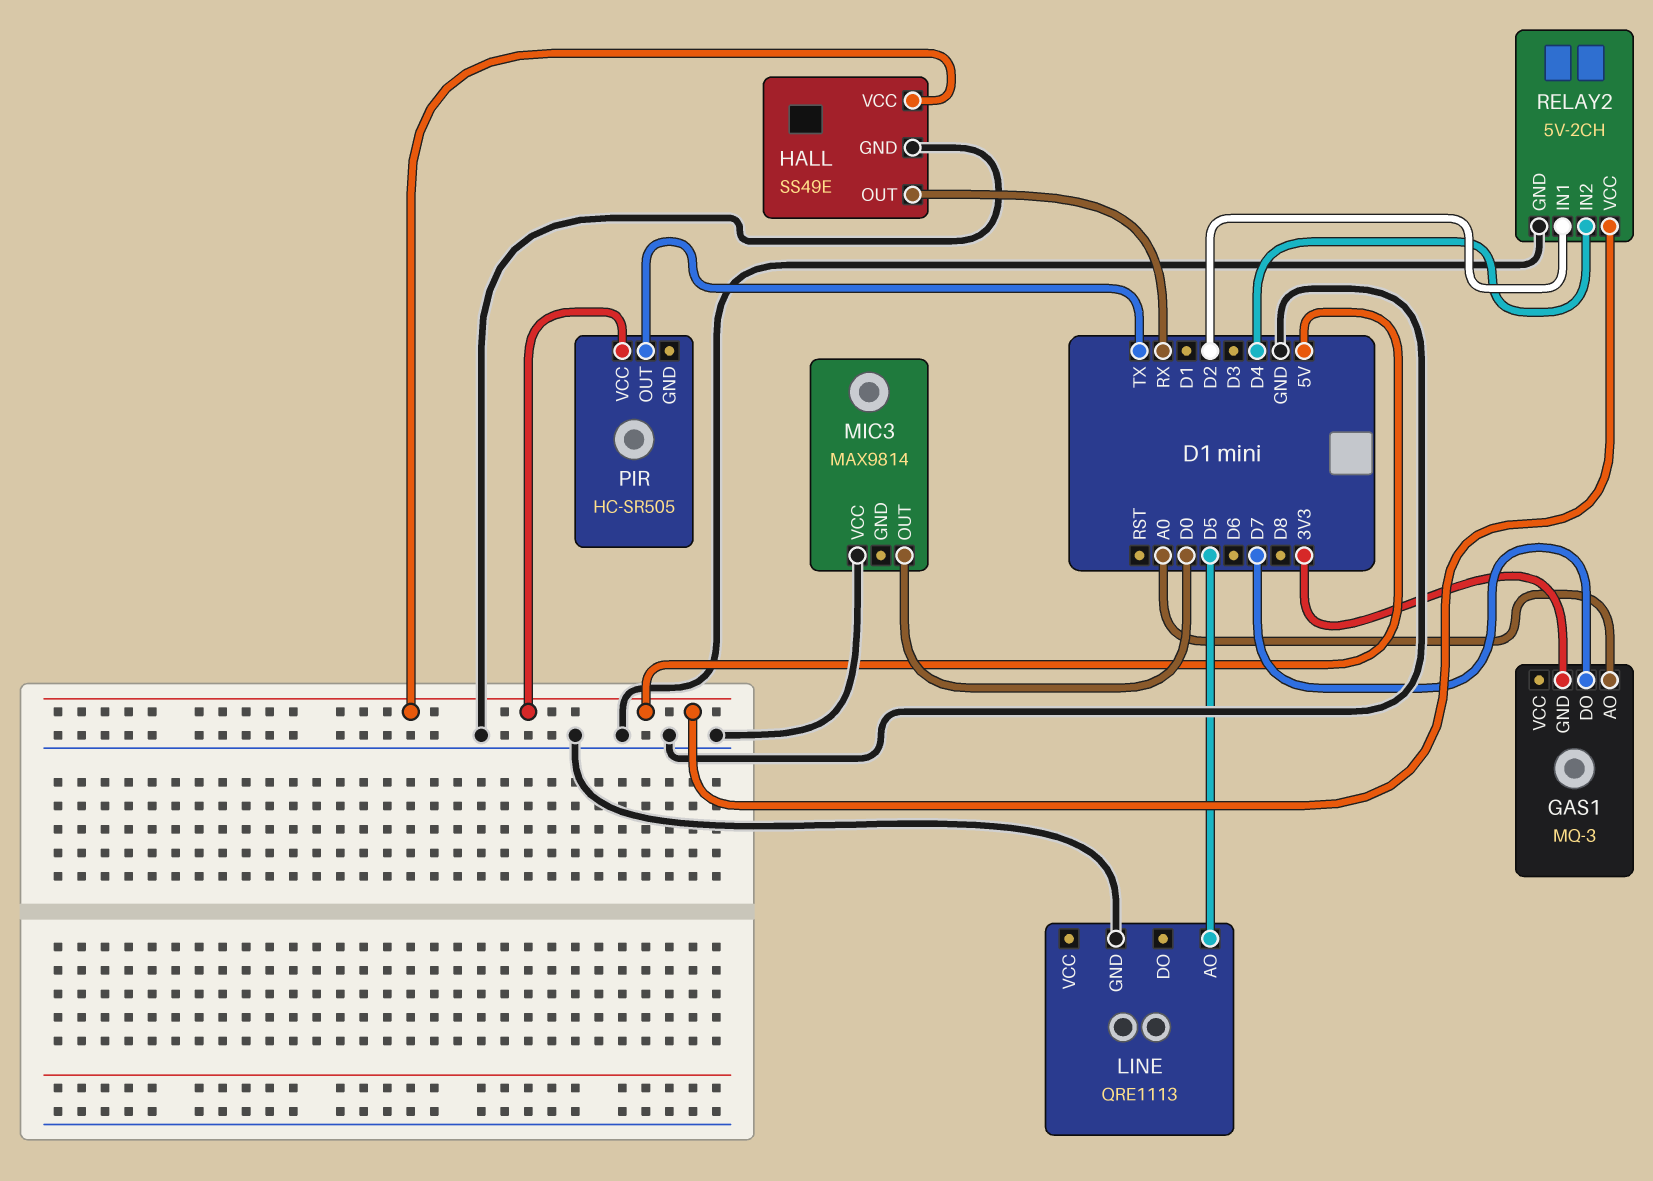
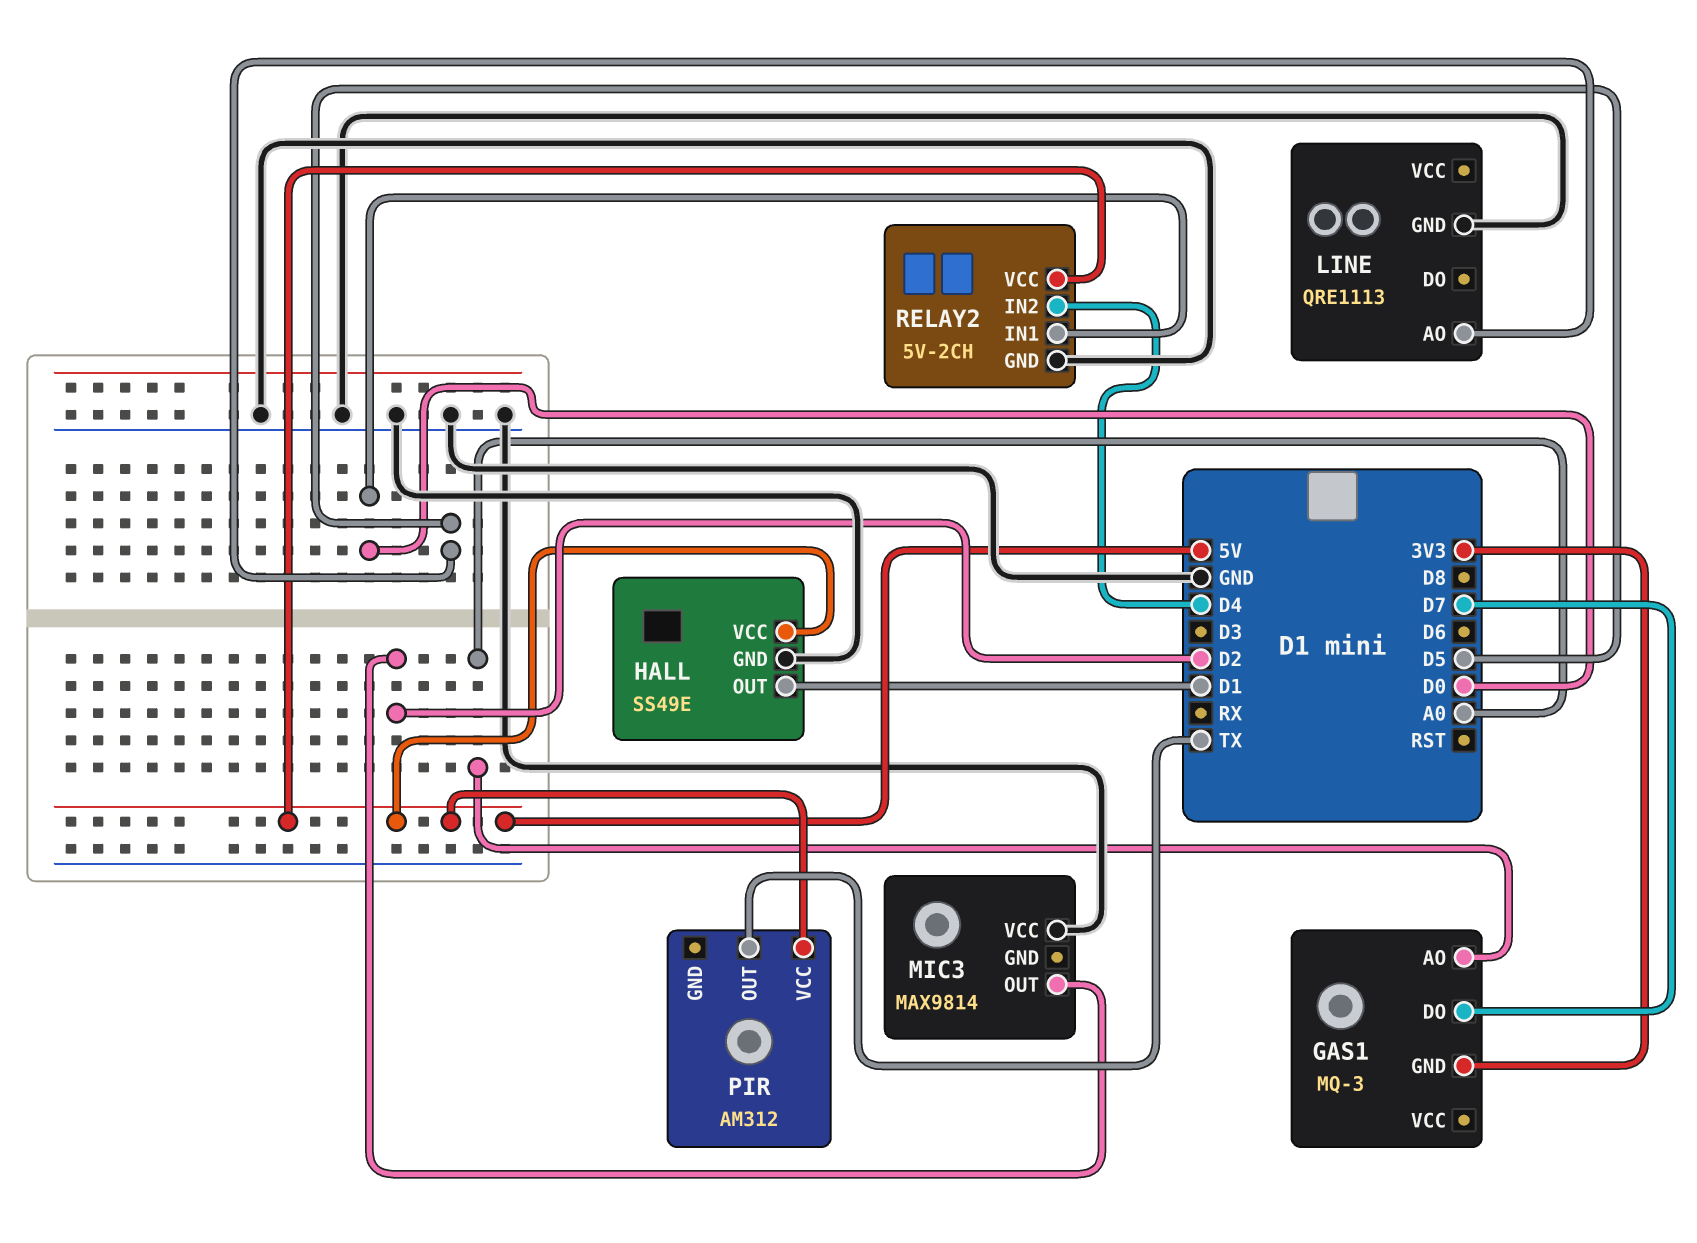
HALL pin OUT: RX -> D1
MIC3 pin OUT: D0 -> D2
PIR: HC-SR505 -> AM312
RELAY2 pin IN1: D2 -> D0

